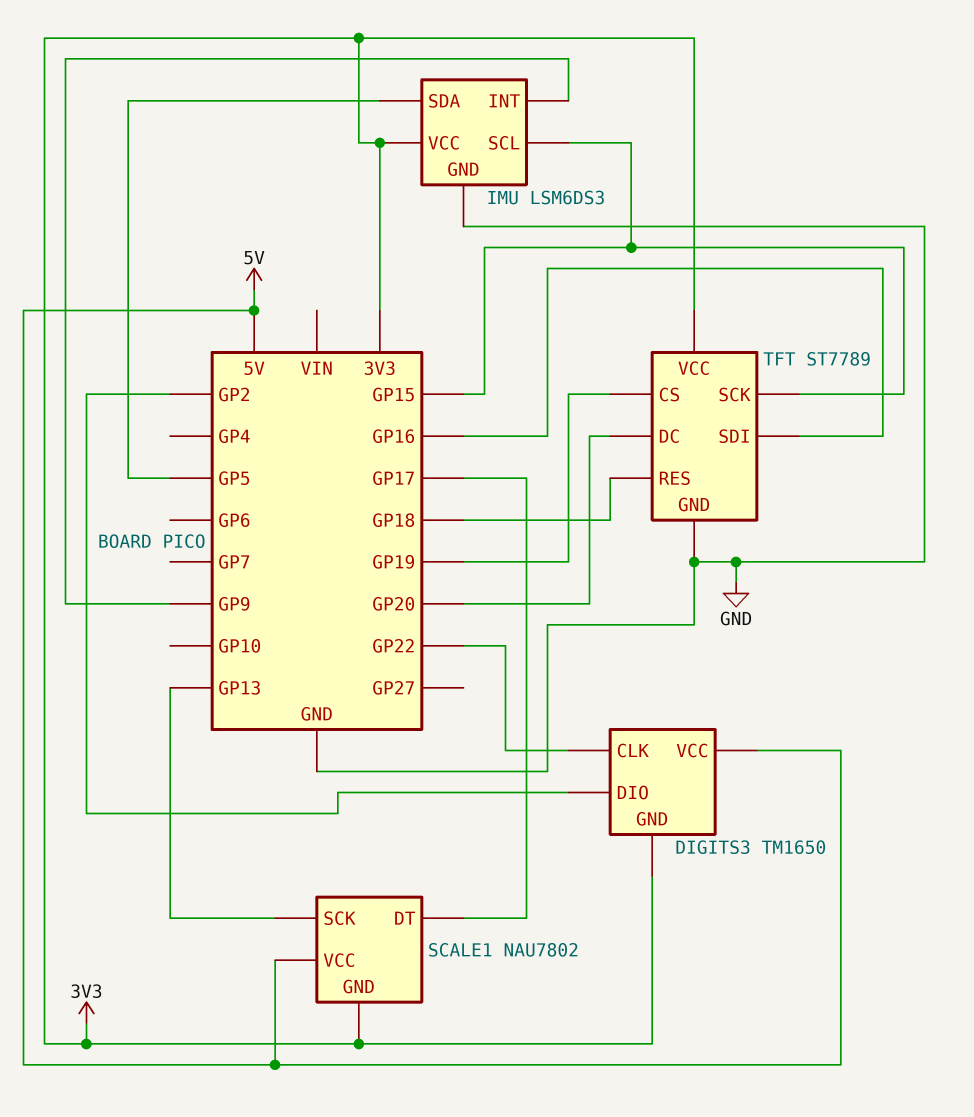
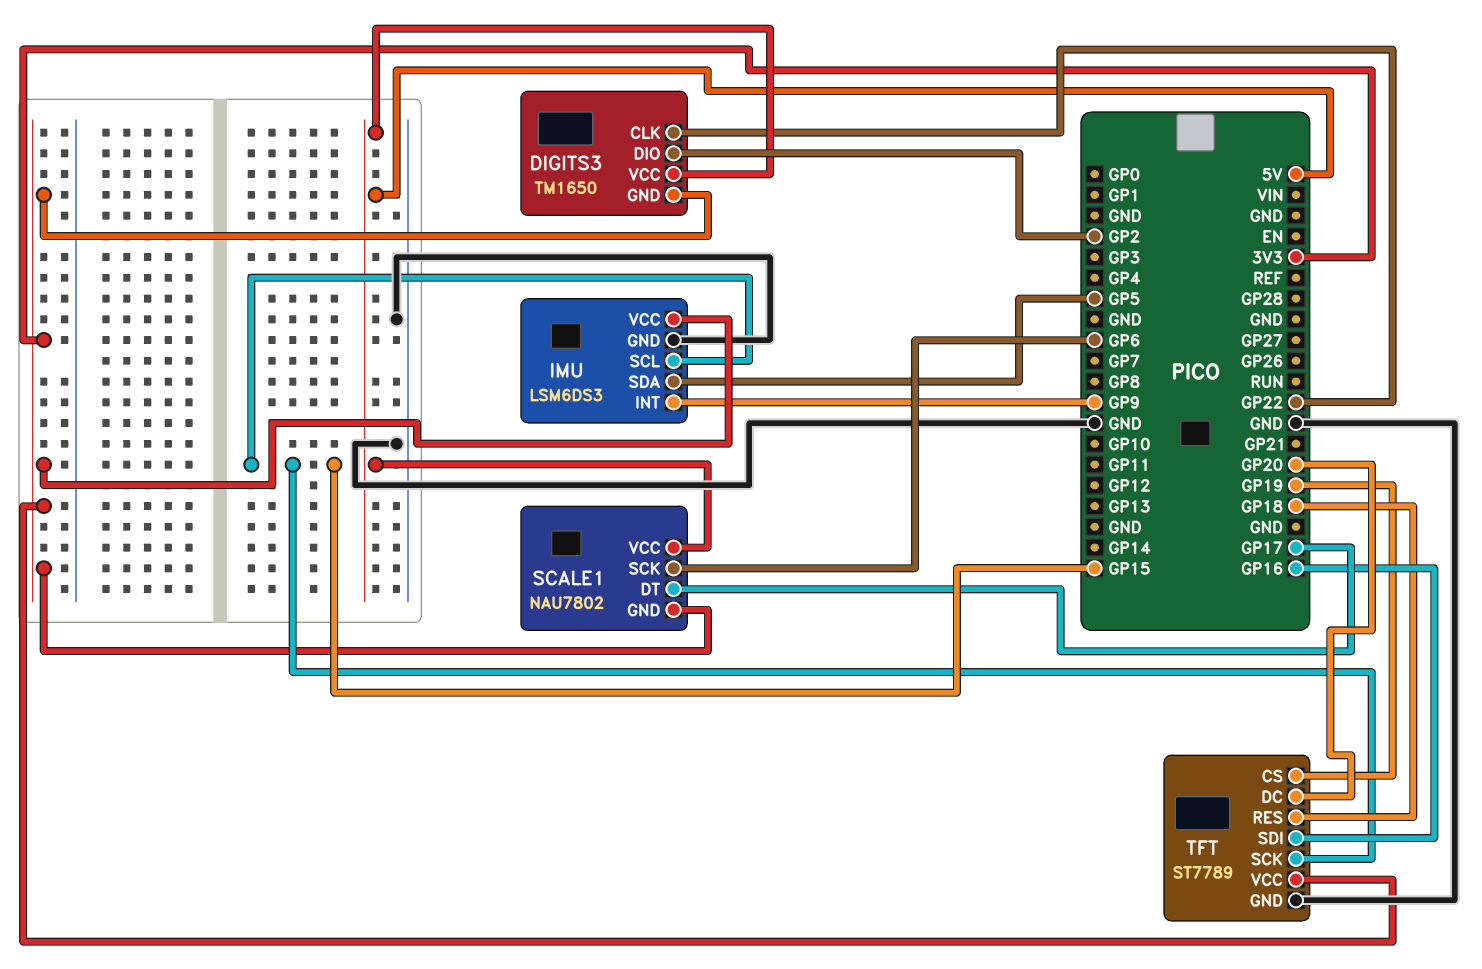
SCALE1 pin SCK: GP13 -> GP6

